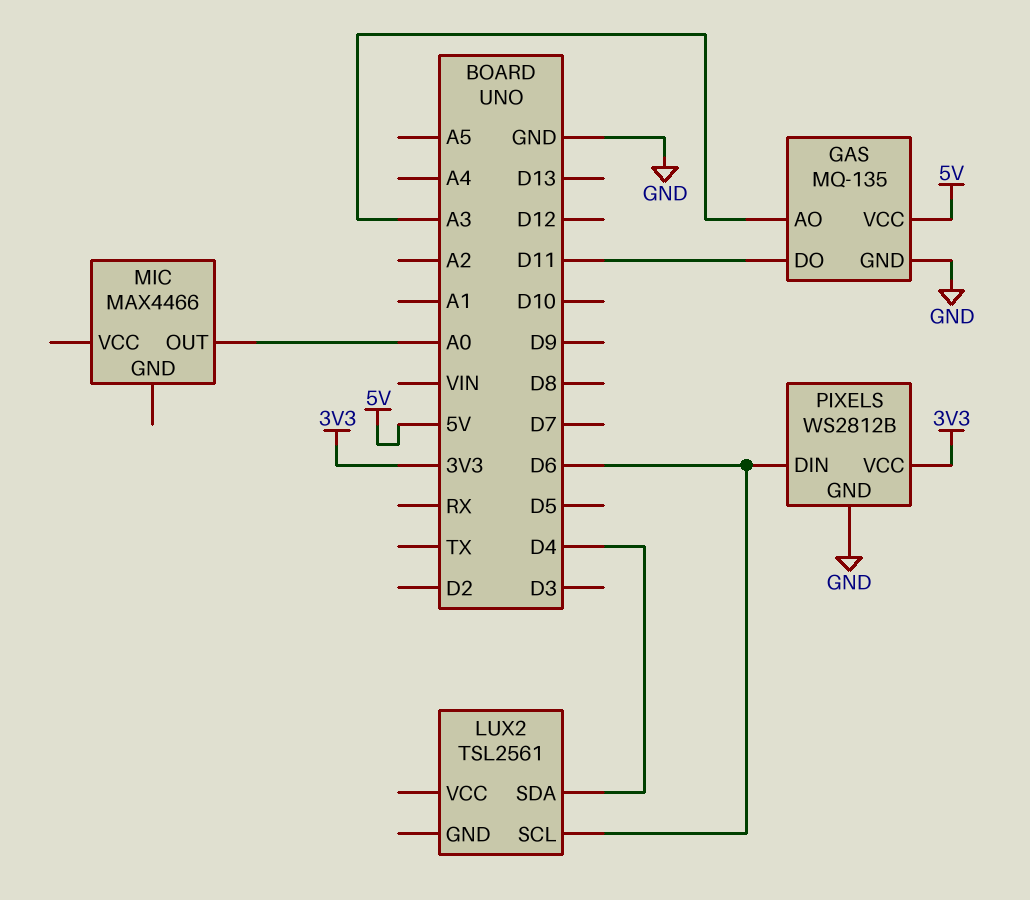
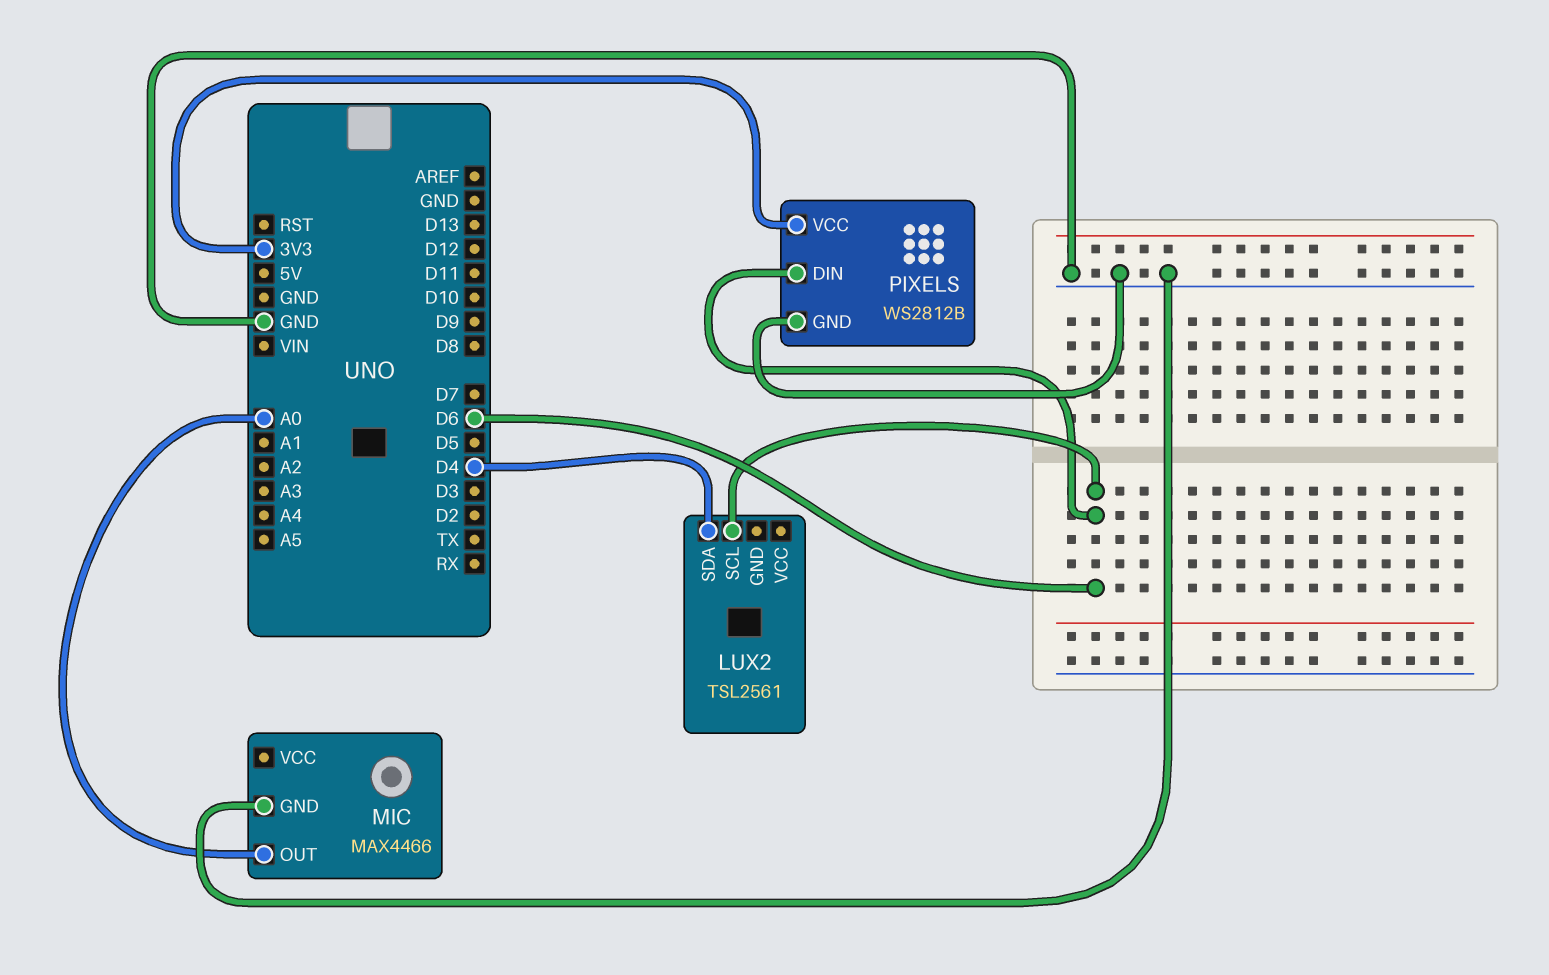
GAS: MQ-135 -> none
GAS pin AO: A3 -> none
GAS pin DO: D11 -> none
GAS pin GND: GND -> none
GAS pin VCC: 5V -> none
MIC pin GND: none -> GND

